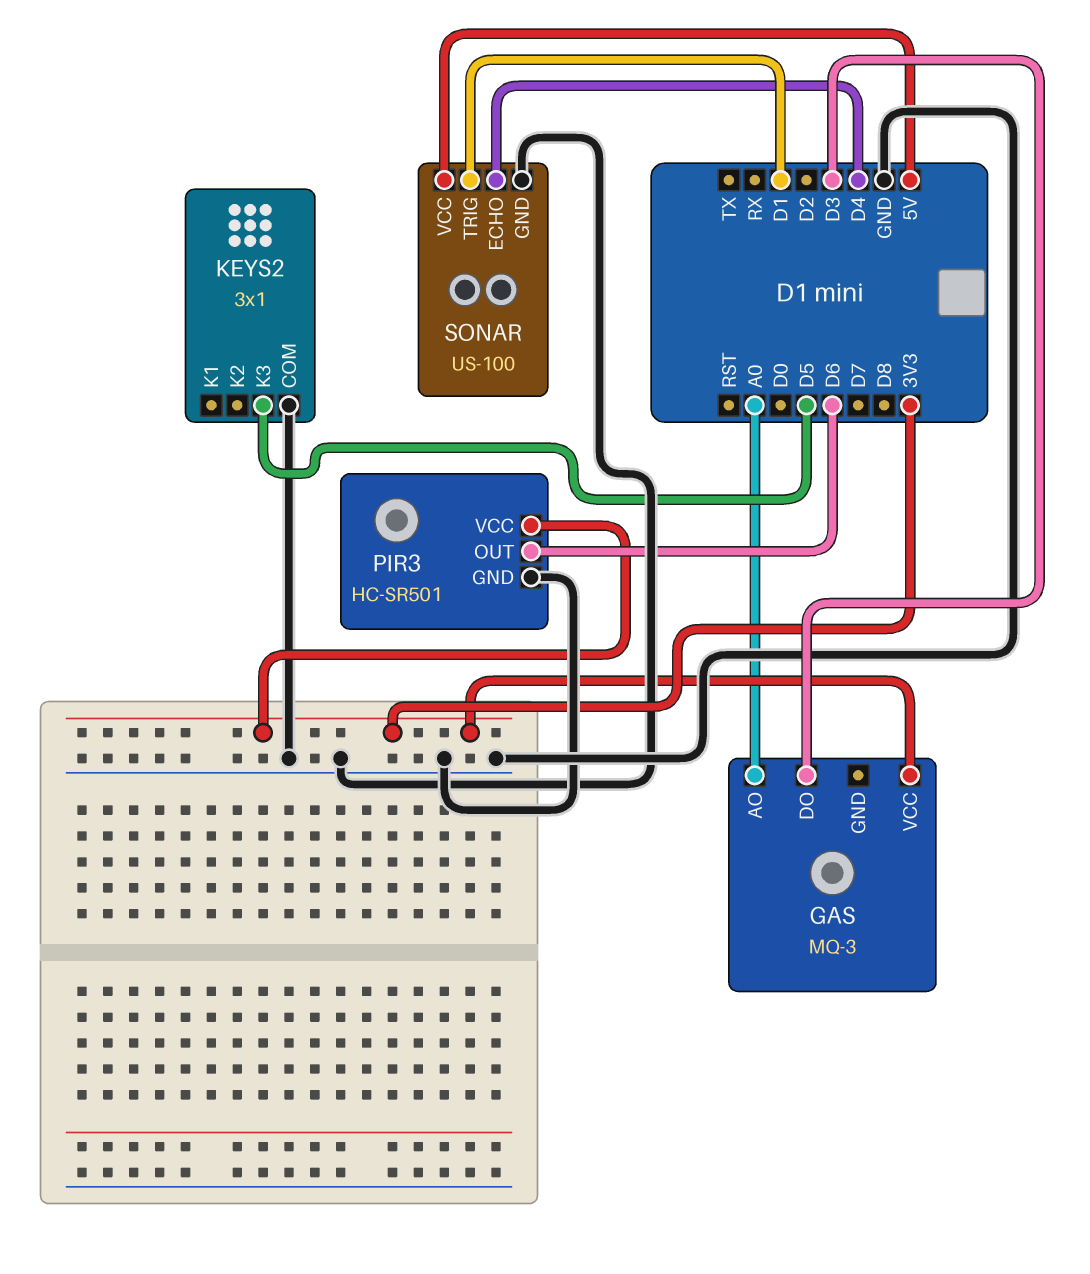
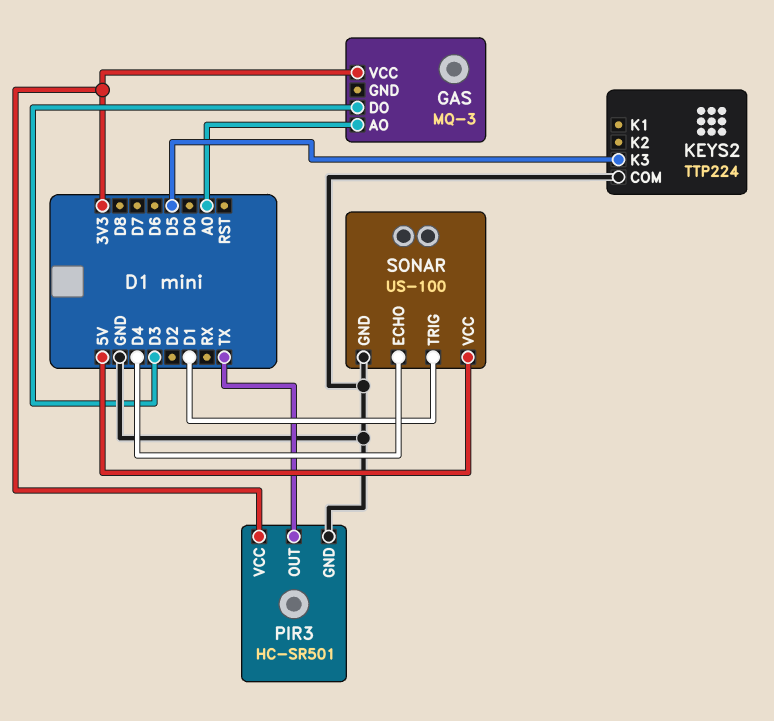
KEYS2: 3x1 -> TTP224
PIR3 pin OUT: D6 -> TX

